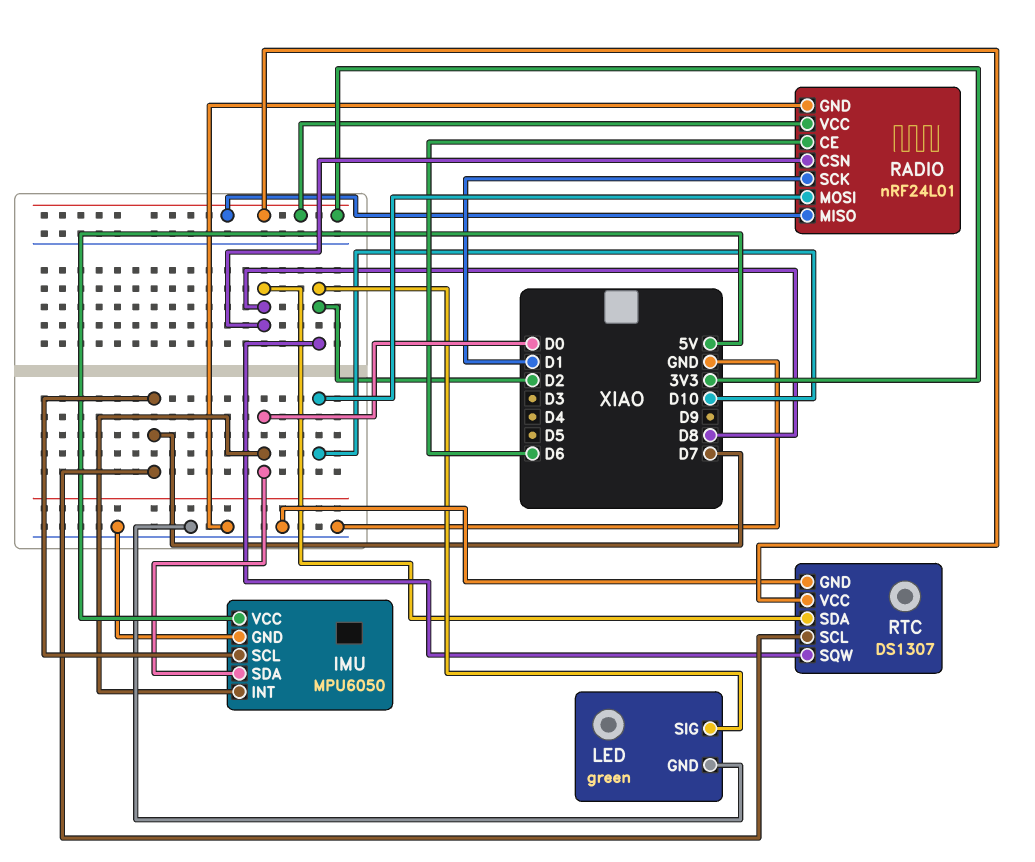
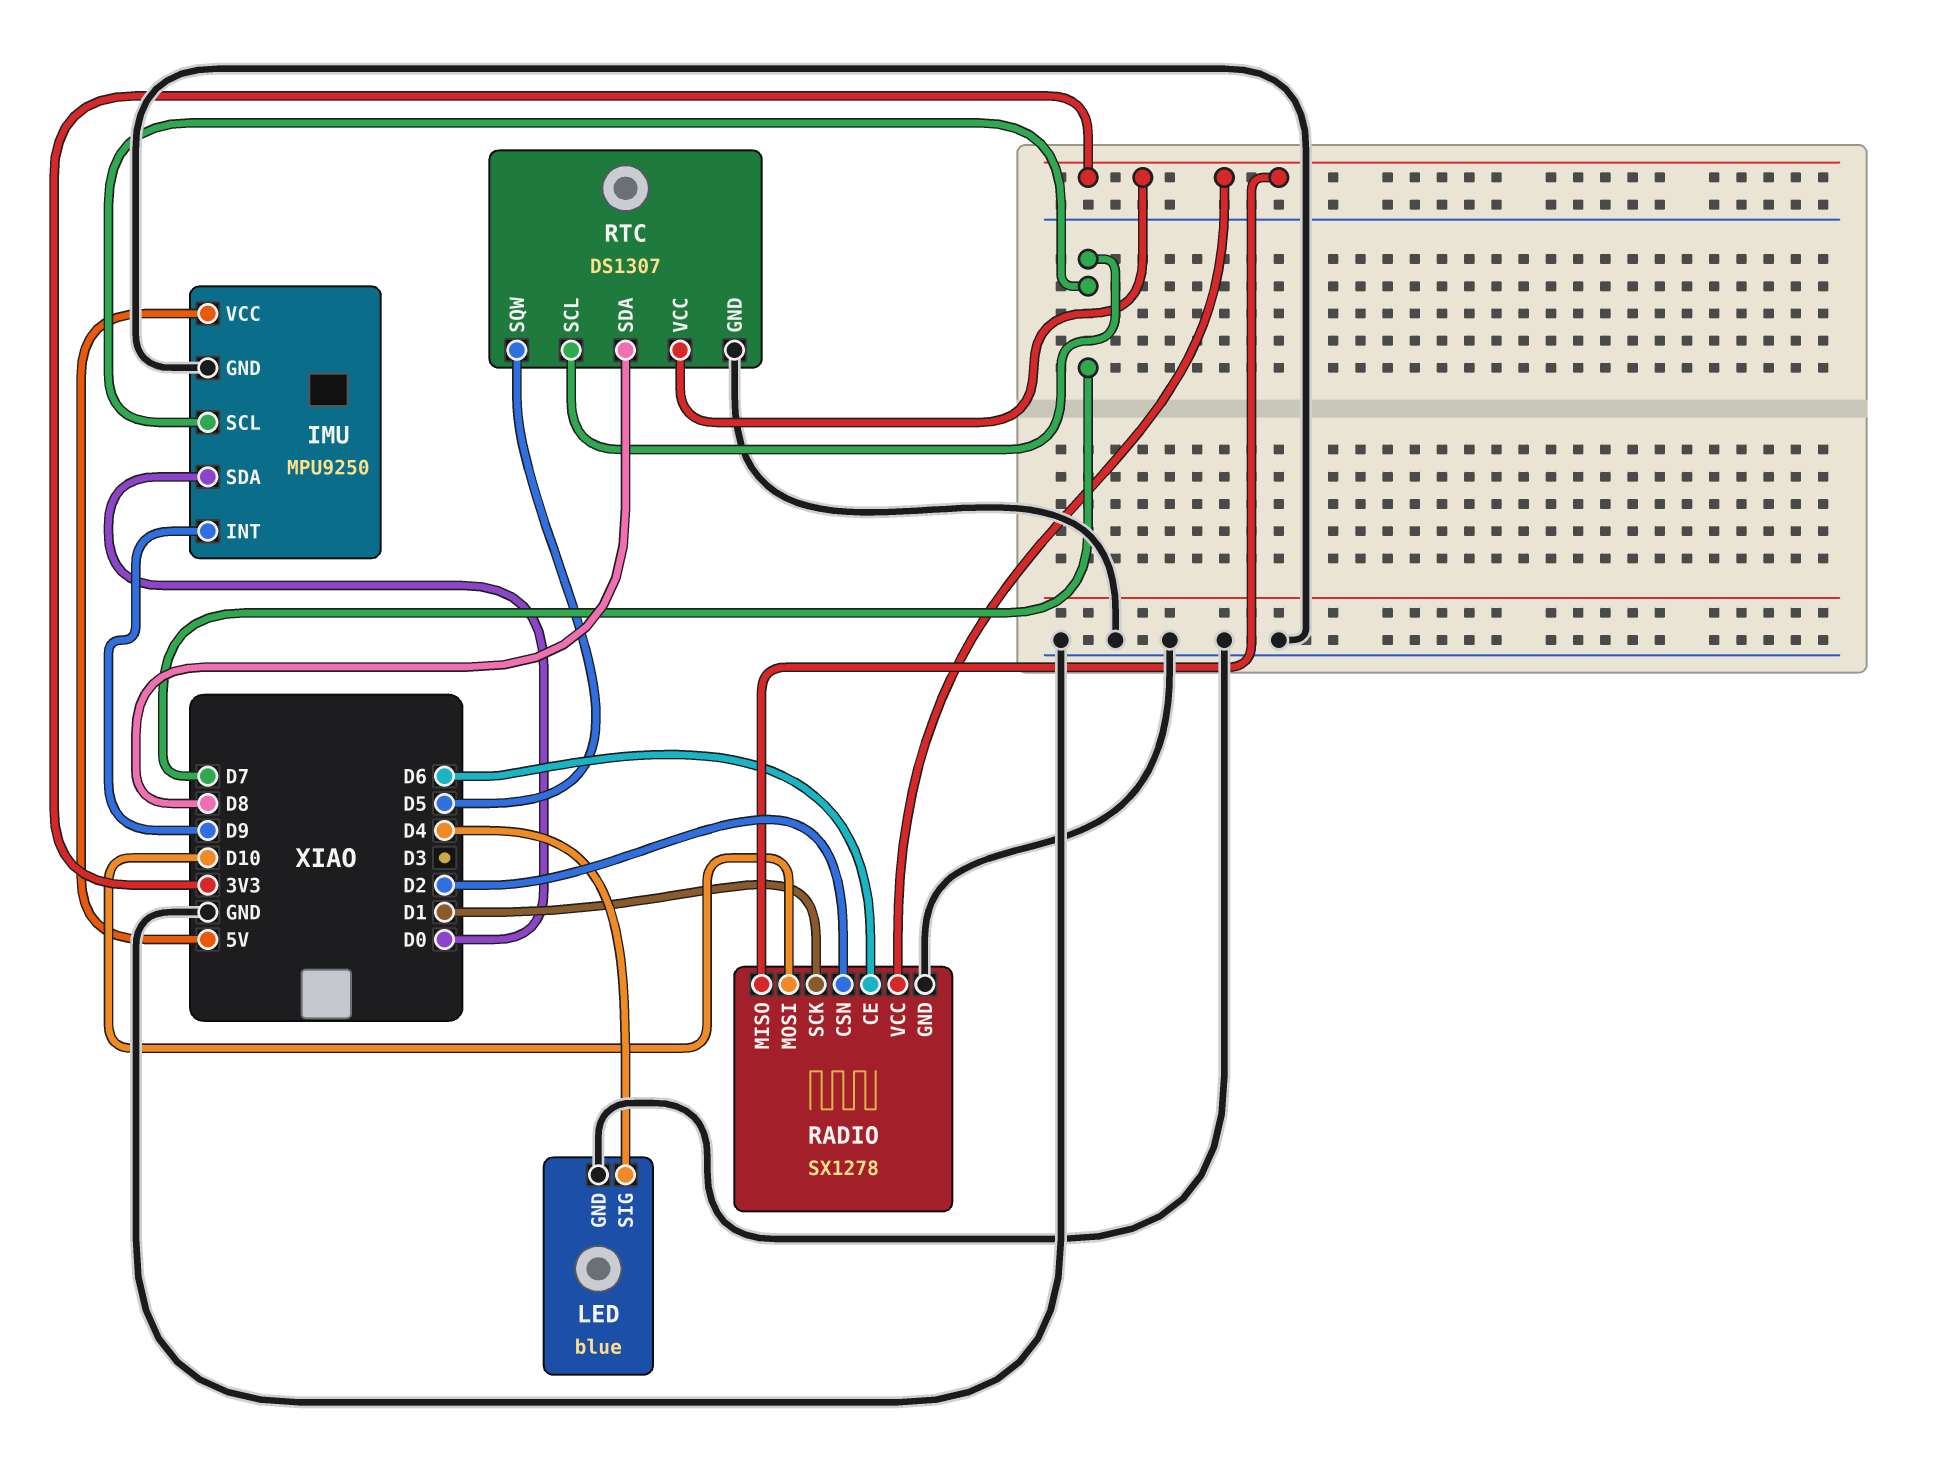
IMU: MPU6050 -> MPU9250
IMU pin INT: D0 -> D9
LED: green -> blue
LED pin SIG: D2 -> D4
RADIO: nRF24L01 -> SX1278
RADIO pin CSN: D8 -> D2
RTC pin SQW: D2 -> D5

